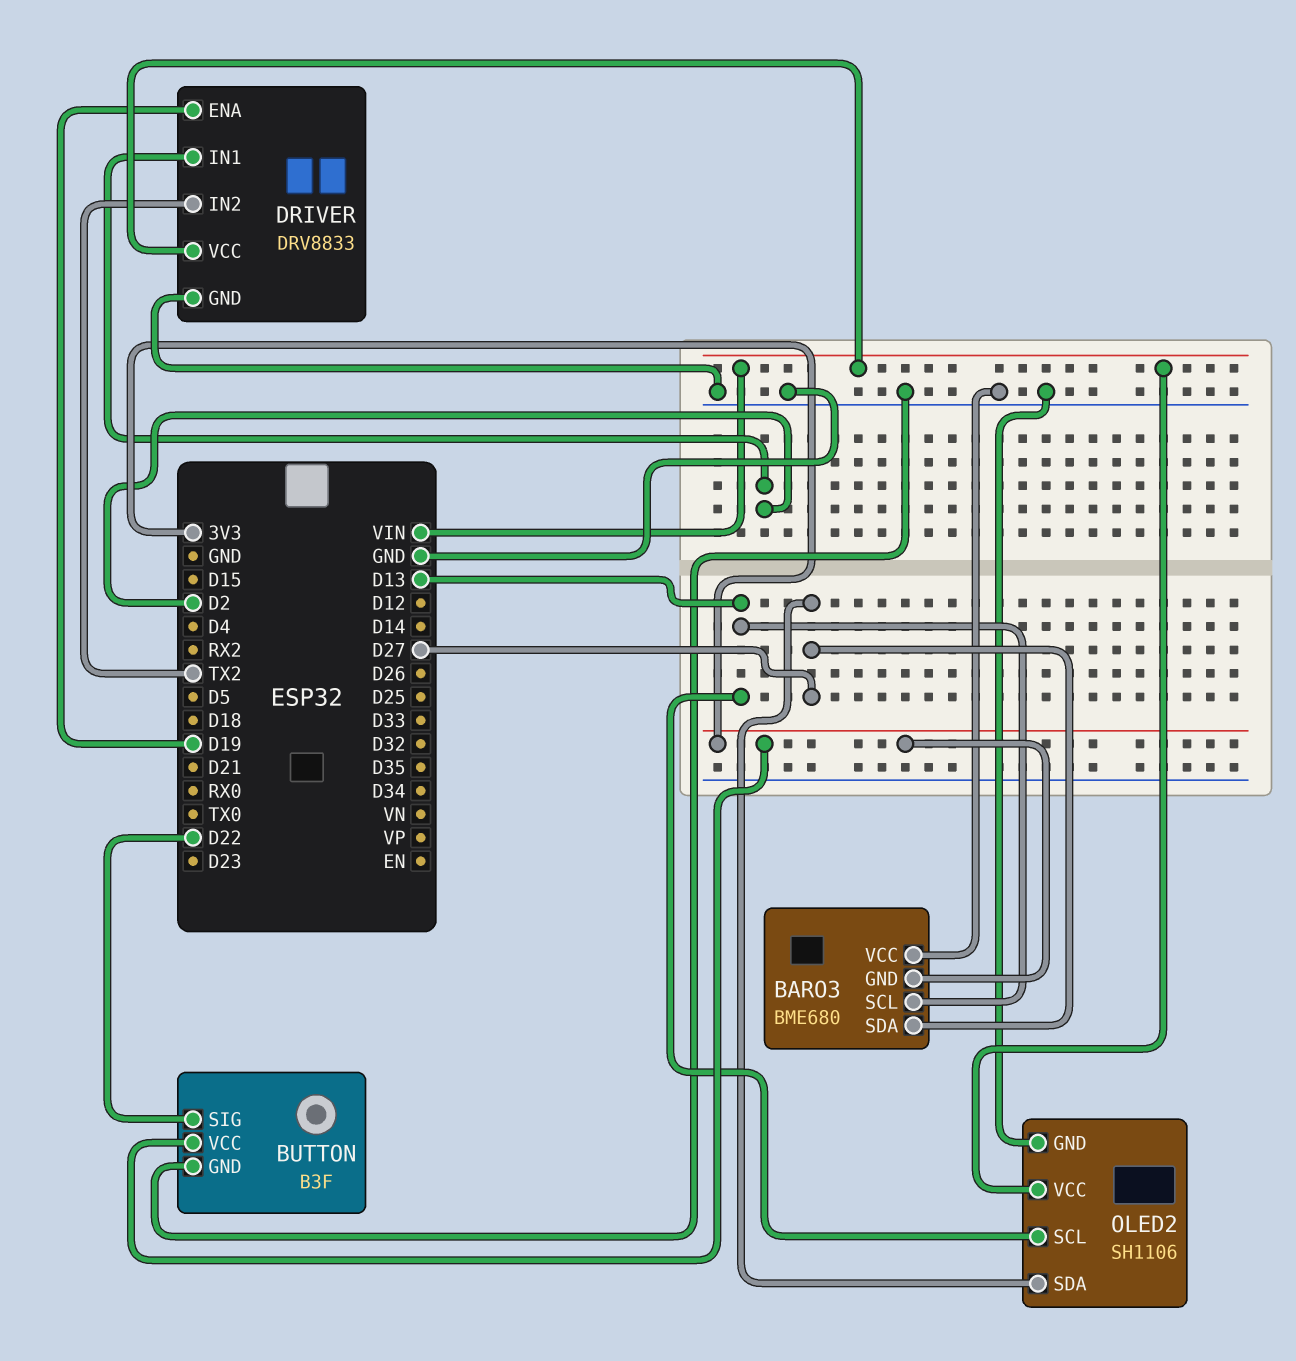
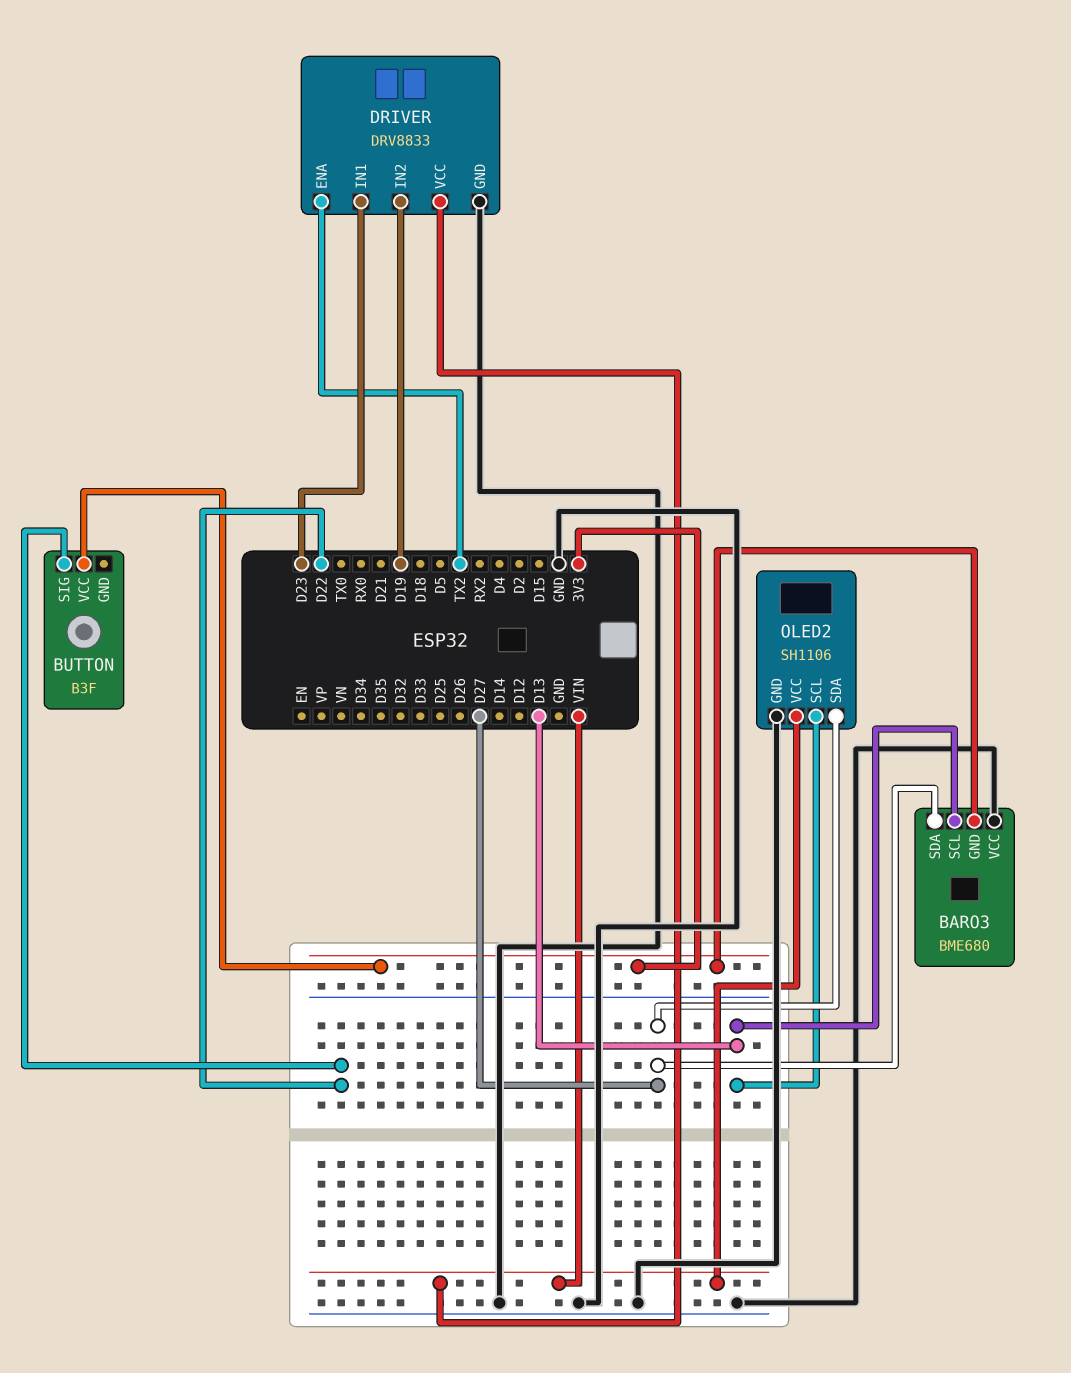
BUTTON pin GND: GND -> none
DRIVER pin ENA: D19 -> TX2
DRIVER pin IN1: D2 -> D23
DRIVER pin IN2: TX2 -> D19

